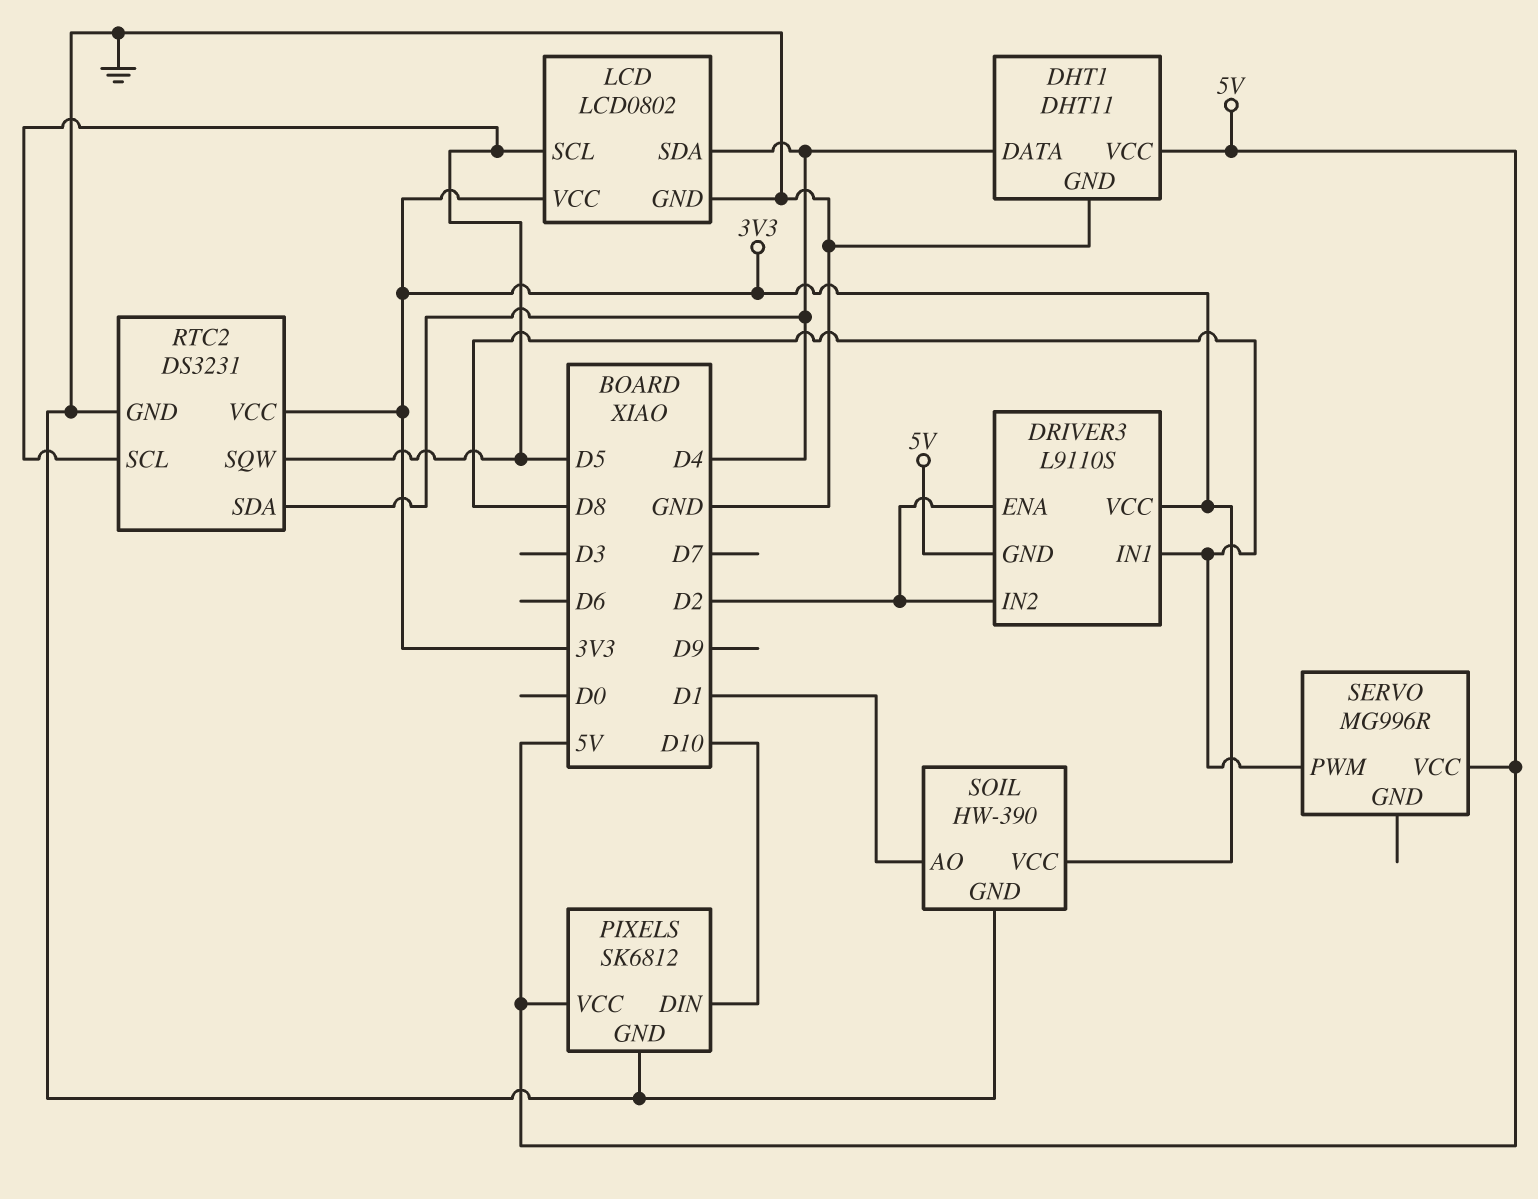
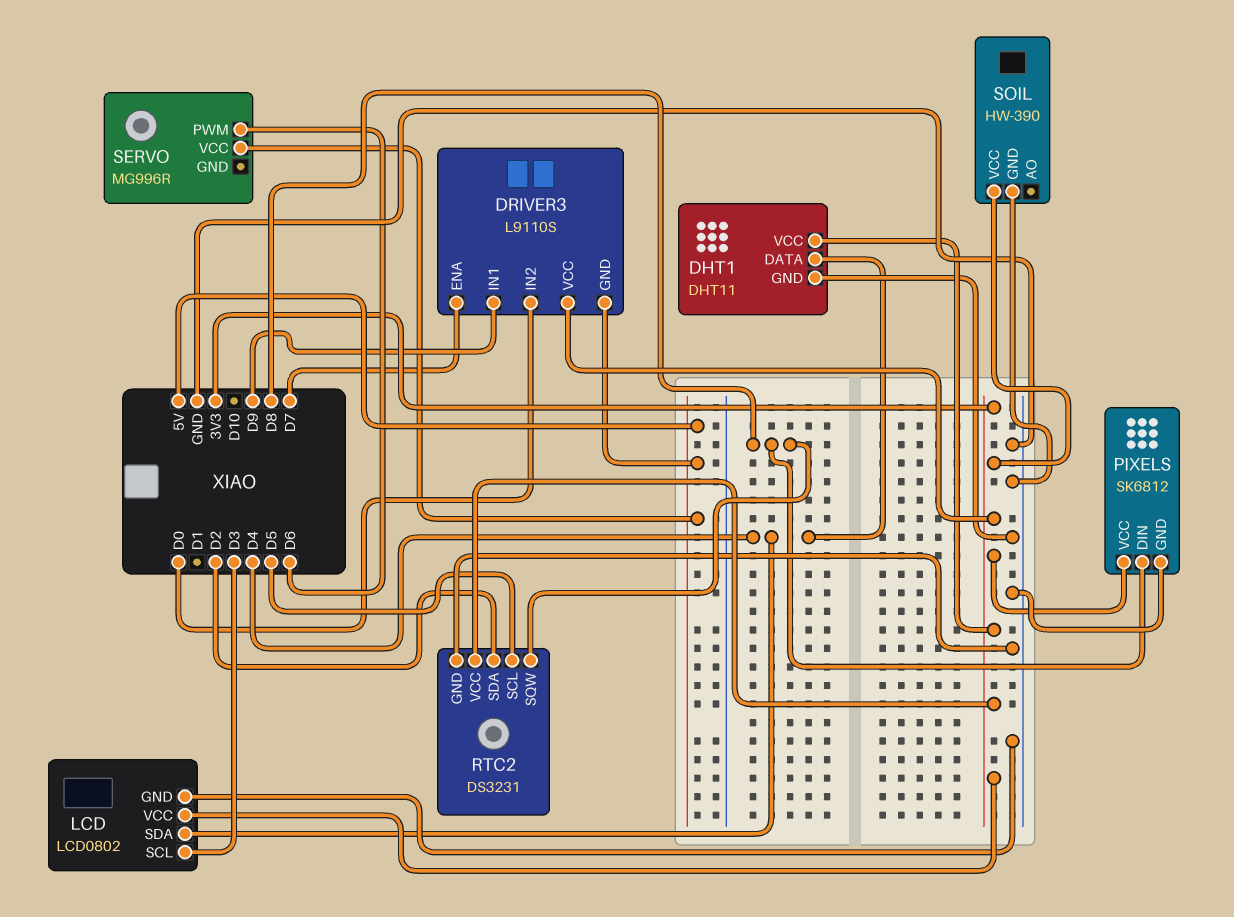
DHT1 pin VCC: 5V -> 3V3
DRIVER3 pin ENA: D2 -> D7
DRIVER3 pin IN1: D8 -> D9
DRIVER3 pin IN2: D2 -> D0
LCD pin SCL: D5 -> D3
PIXELS pin DIN: D10 -> D8
PIXELS pin VCC: 5V -> 3V3
RTC2 pin SDA: D4 -> D2
RTC2 pin SQW: D5 -> D8
SERVO pin PWM: D8 -> D6
SOIL pin AO: D1 -> none

